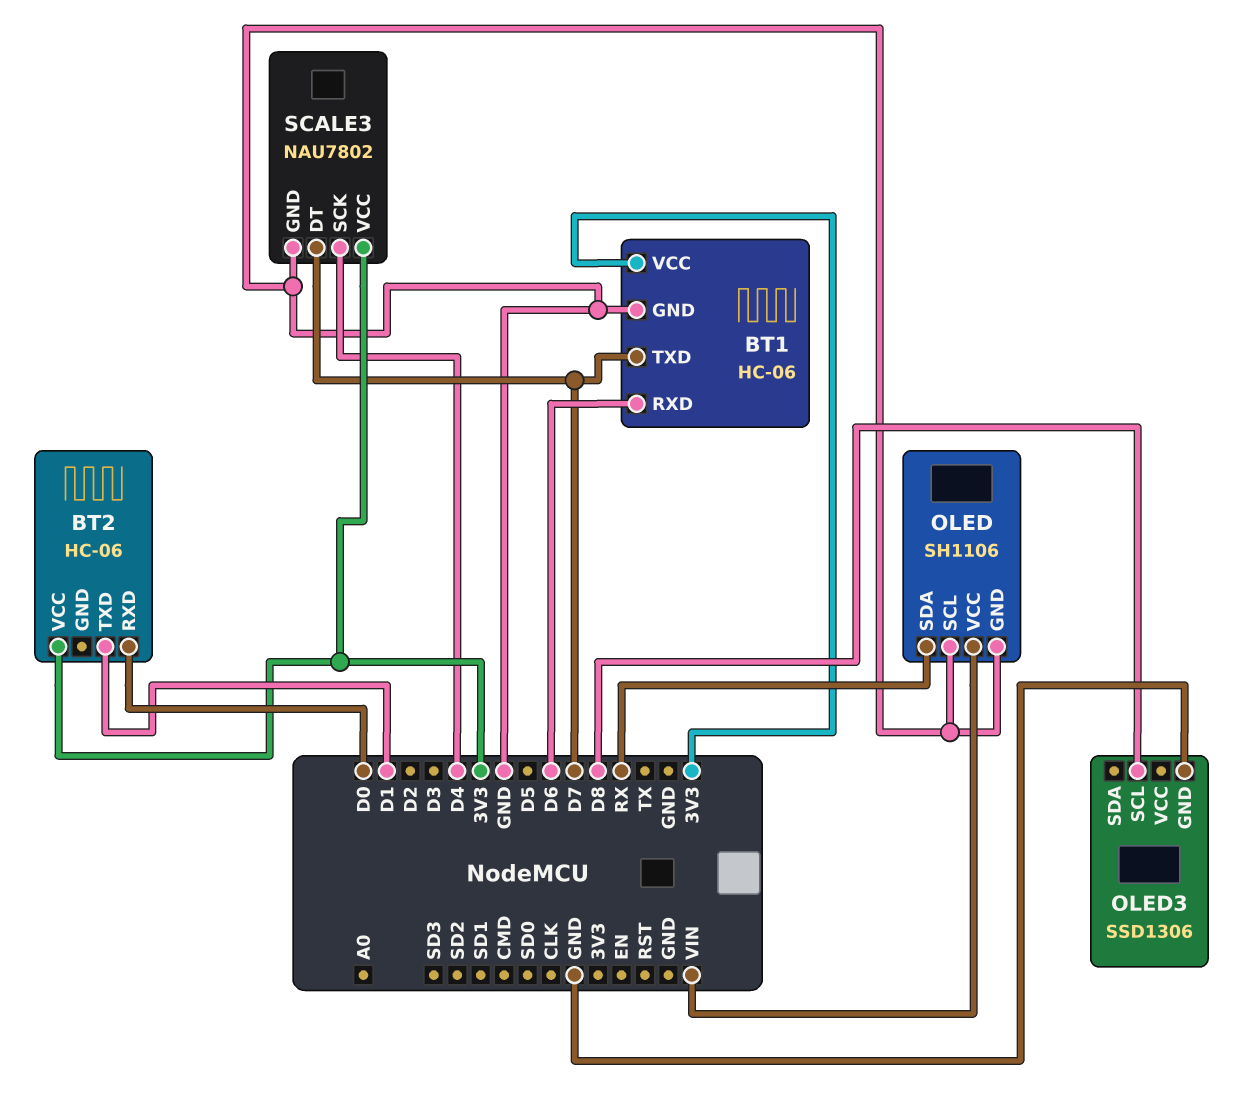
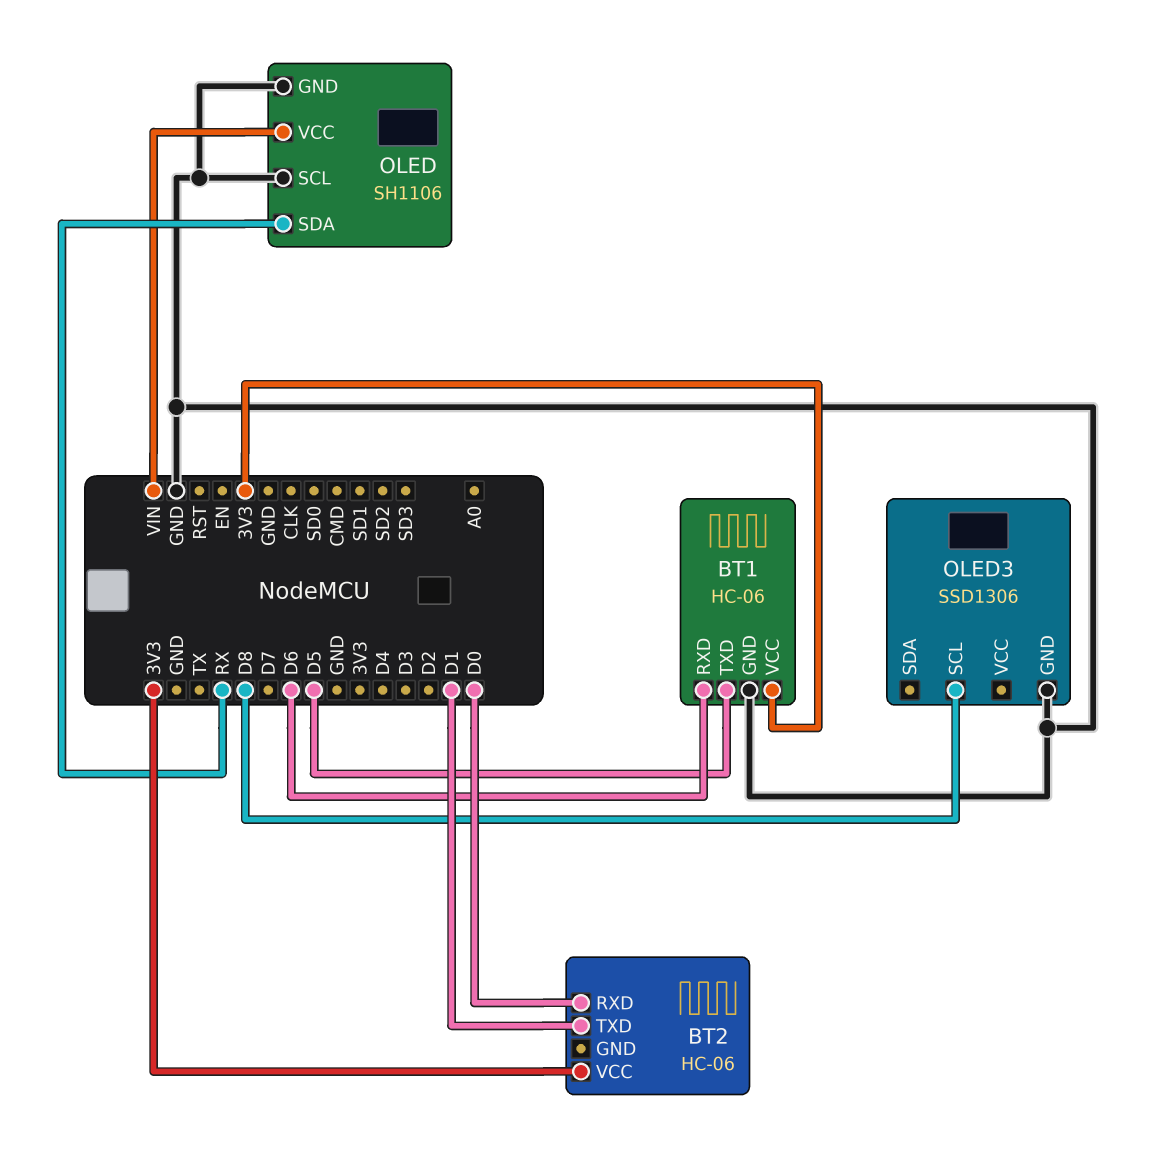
BT1 pin TXD: D7 -> D5
SCALE3: NAU7802 -> none
SCALE3 pin DT: D7 -> none
SCALE3 pin GND: GND -> none
SCALE3 pin SCK: D4 -> none
SCALE3 pin VCC: 3V3 -> none

